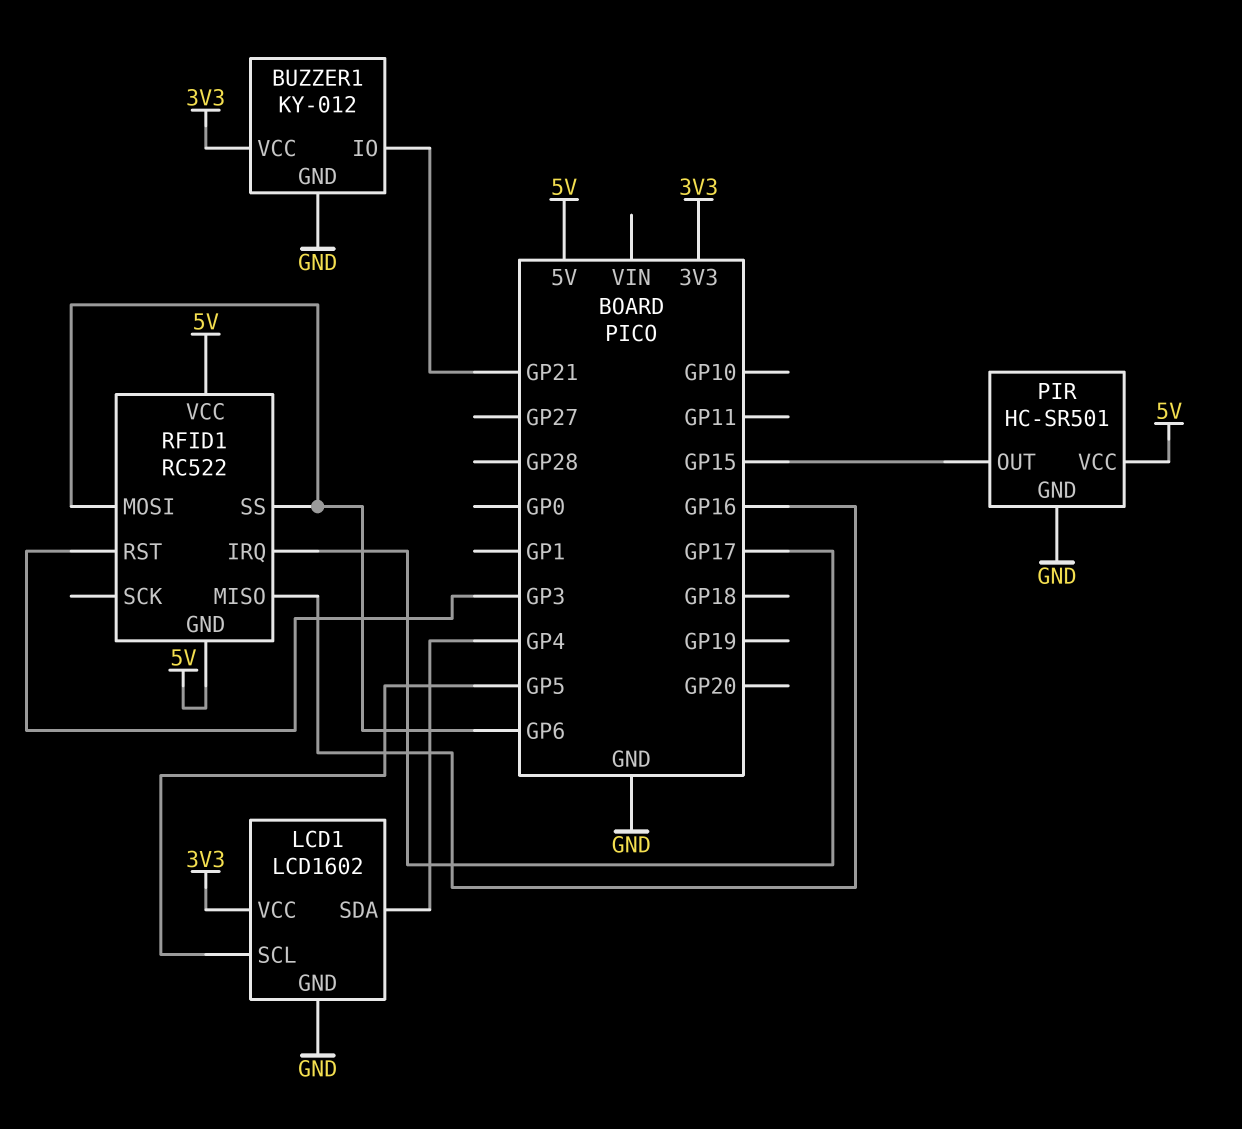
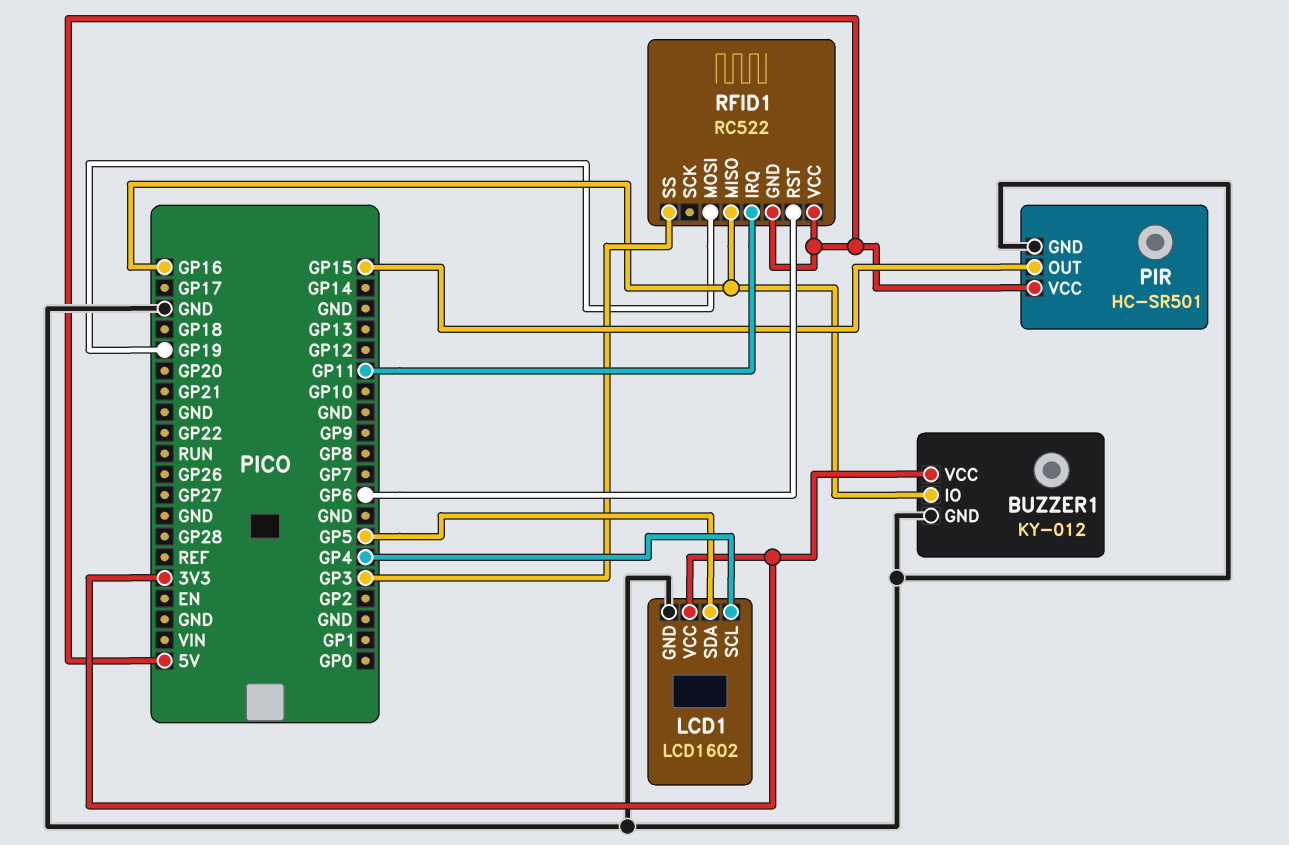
BUZZER1 pin IO: GP21 -> GP16
LCD1 pin SCL: GP5 -> GP4
LCD1 pin SDA: GP4 -> GP5
RFID1 pin IRQ: GP17 -> GP11
RFID1 pin MOSI: GP6 -> GP19
RFID1 pin RST: GP3 -> GP6
RFID1 pin SS: GP6 -> GP3

